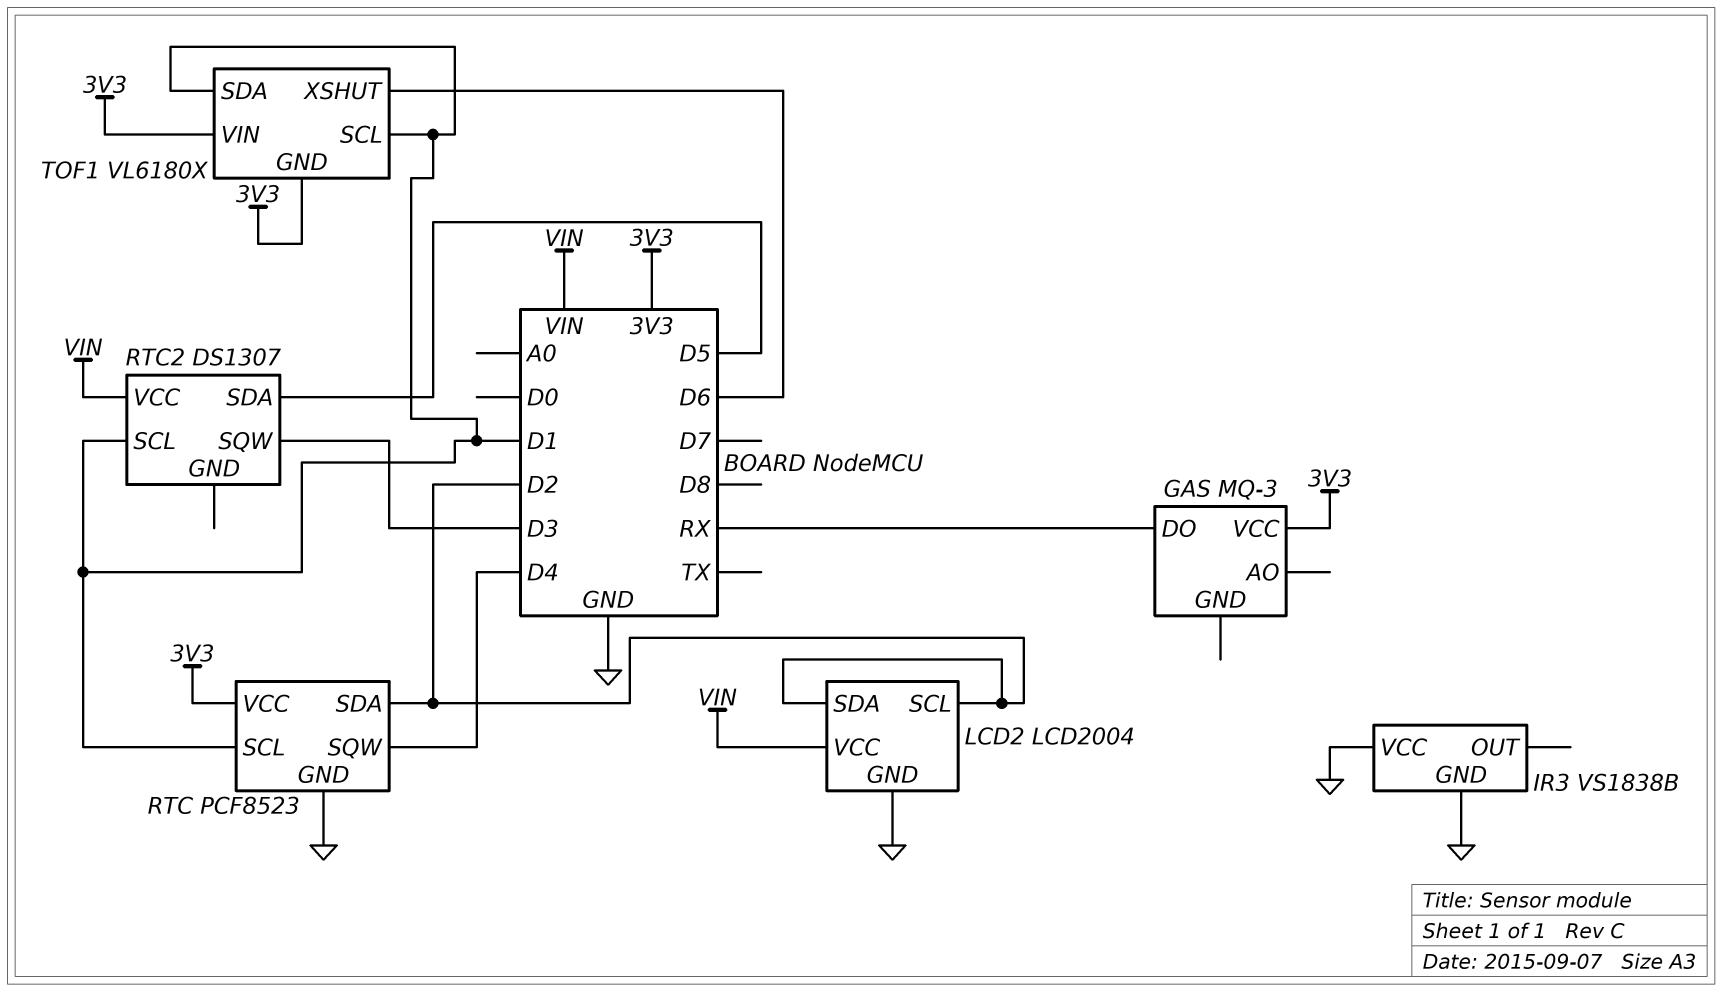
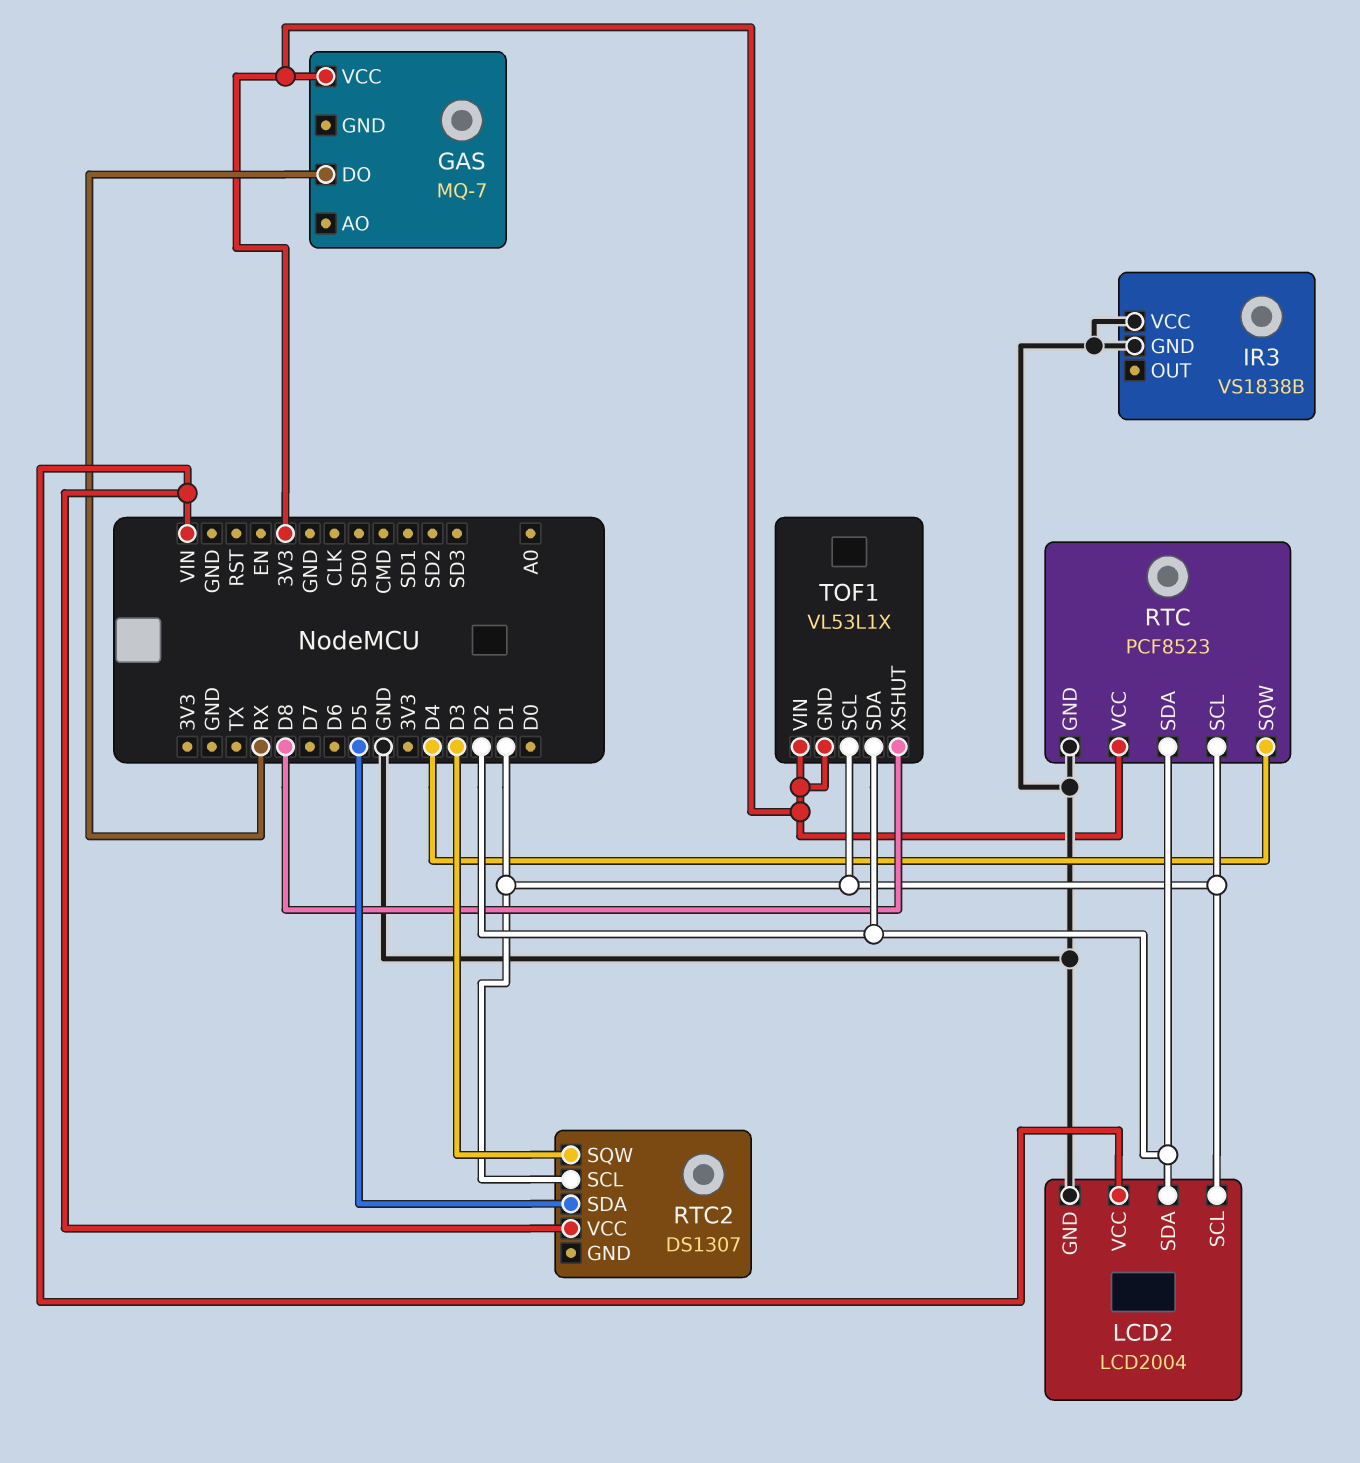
GAS: MQ-3 -> MQ-7
LCD2 pin SCL: D2 -> D1
TOF1: VL6180X -> VL53L1X
TOF1 pin SDA: D1 -> D2
TOF1 pin XSHUT: D6 -> D8

